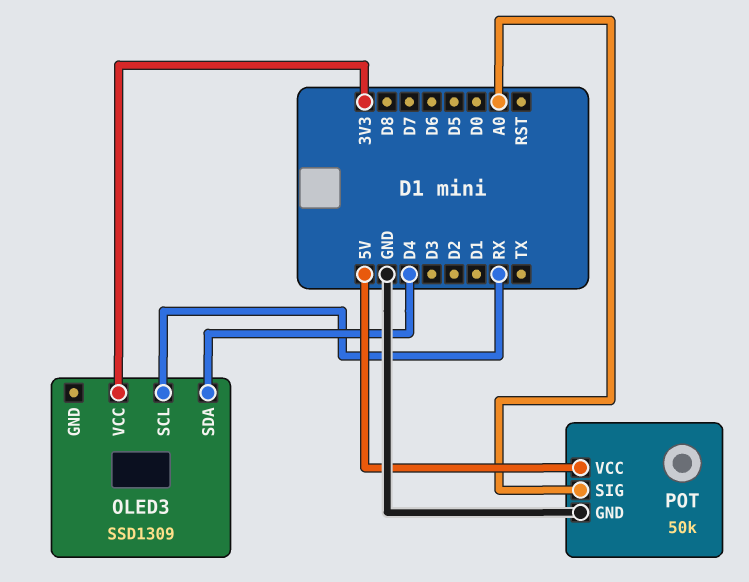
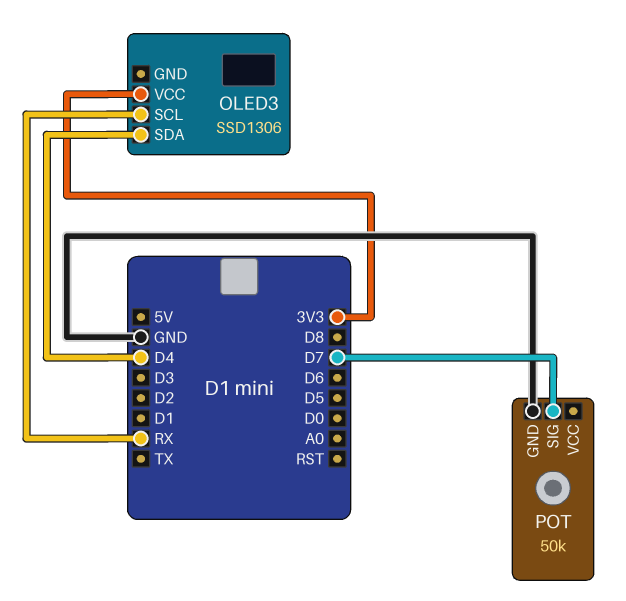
OLED3: SSD1309 -> SSD1306
POT pin SIG: A0 -> D7
POT pin VCC: 5V -> none

